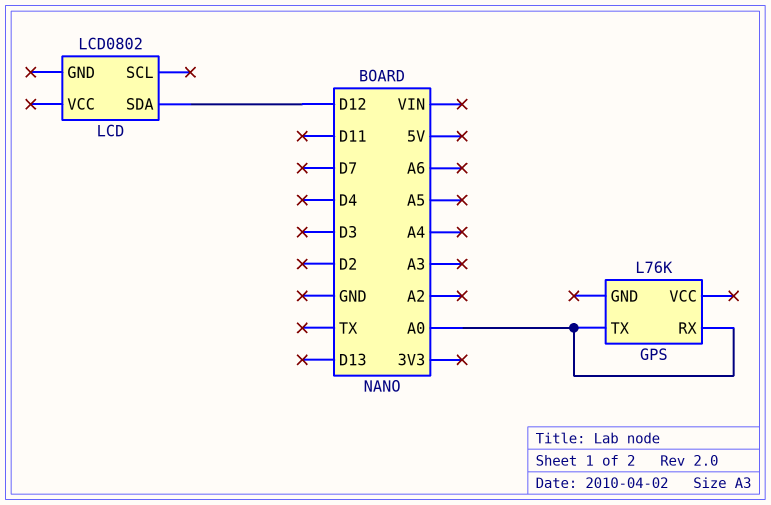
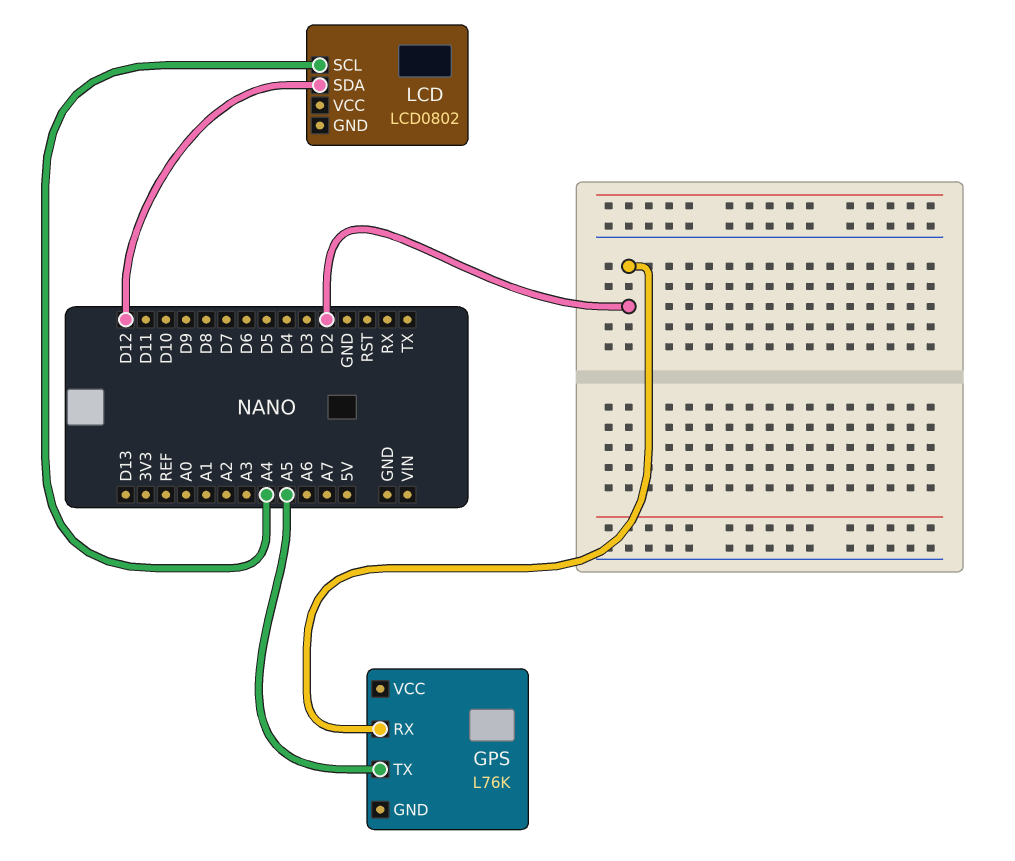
GPS pin RX: A0 -> D2
GPS pin TX: A0 -> A5
LCD pin SCL: none -> A4

